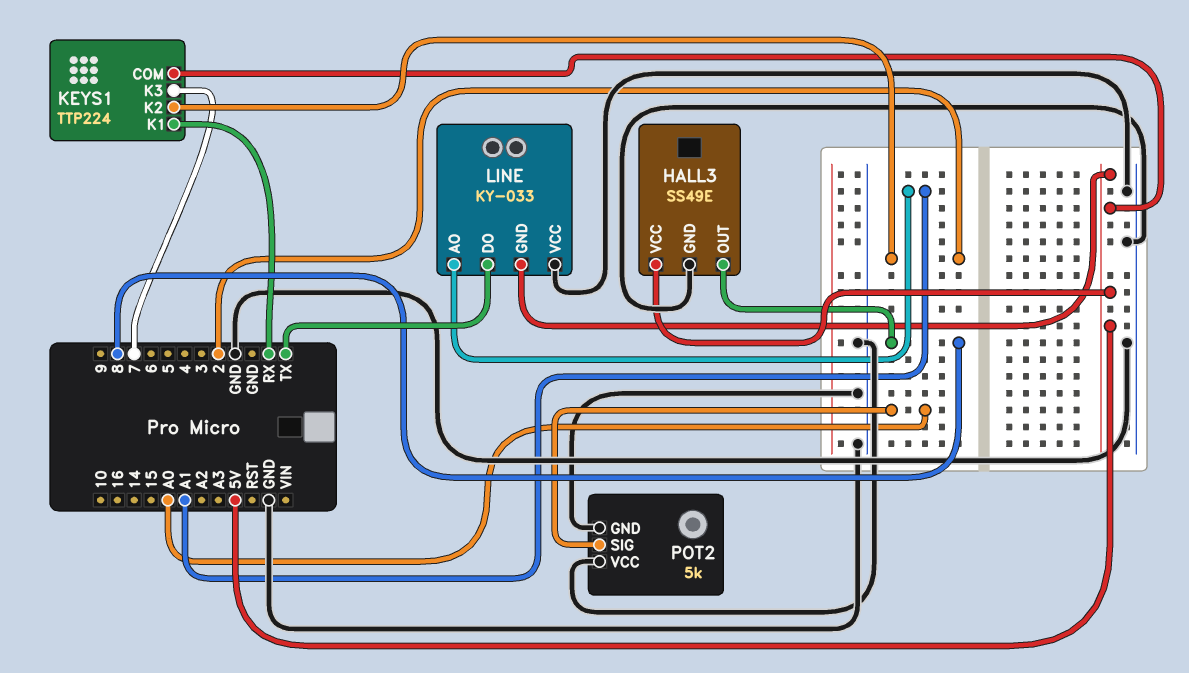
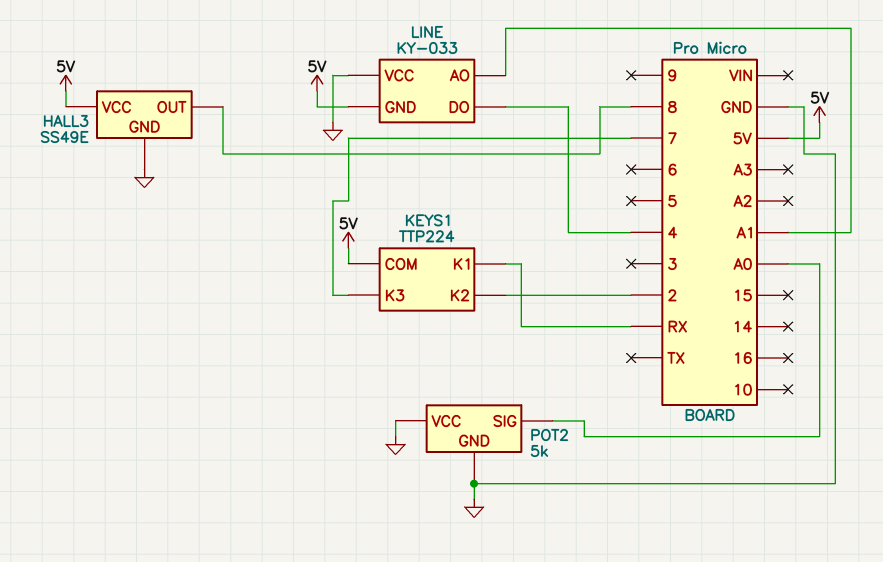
LINE pin DO: TX -> 4

